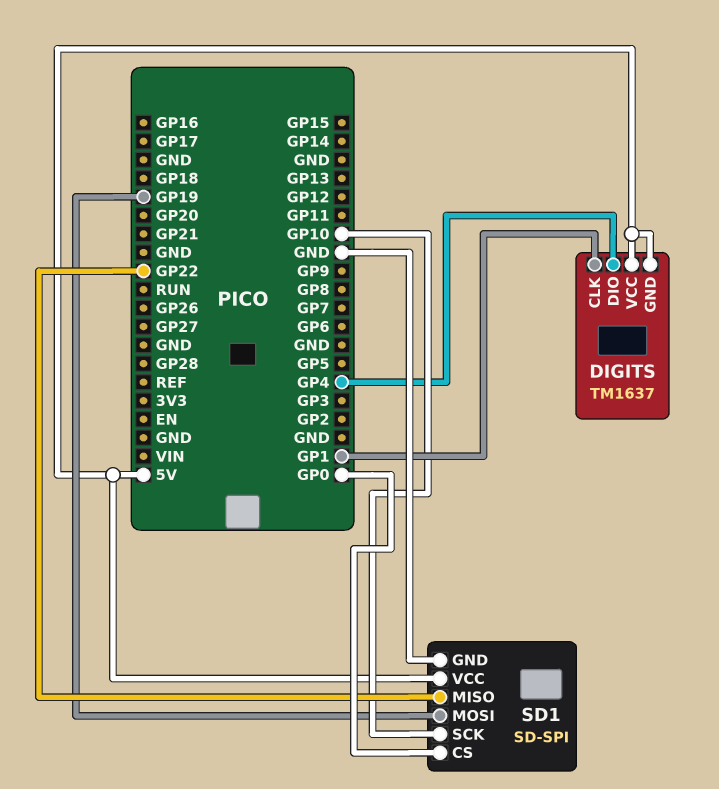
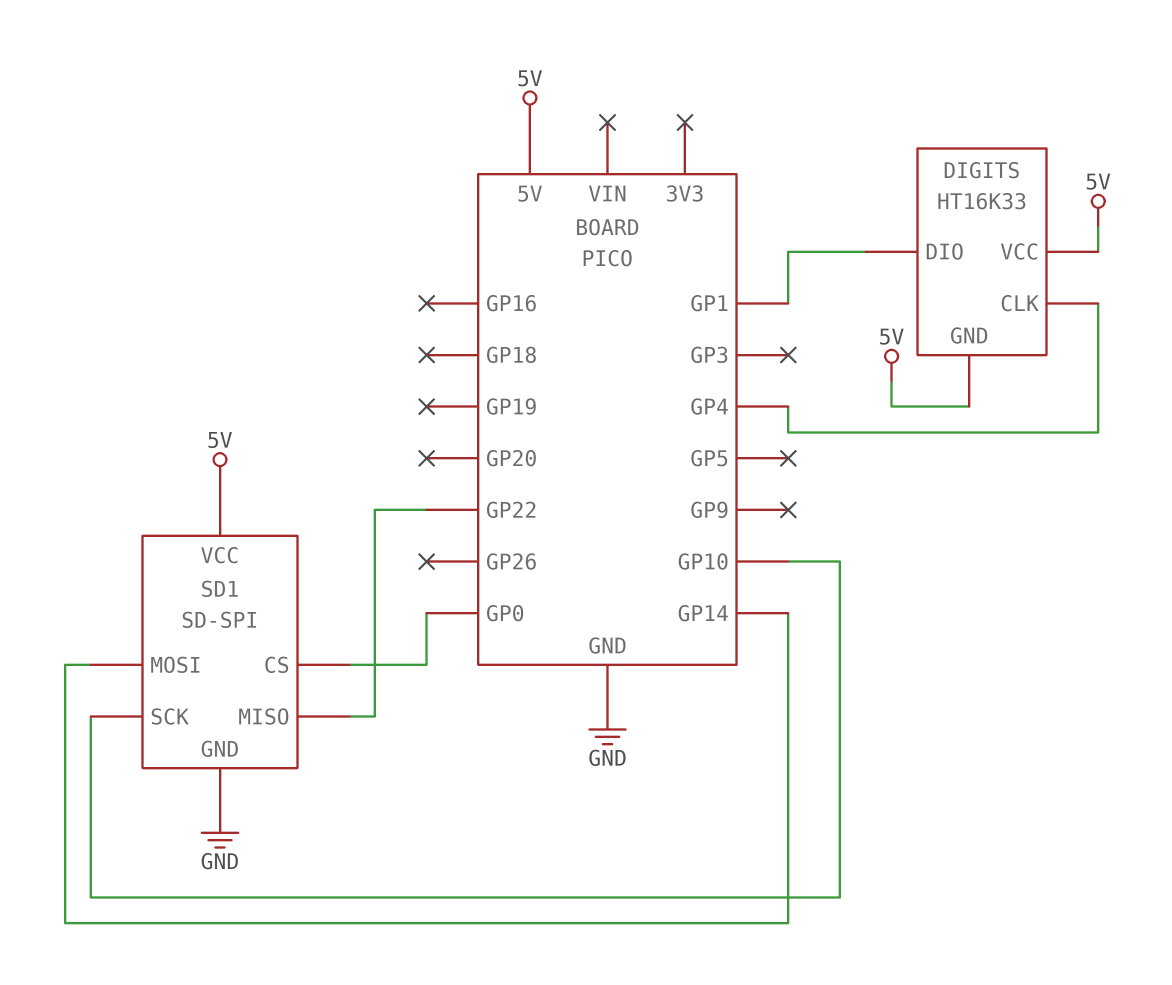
DIGITS: TM1637 -> HT16K33
DIGITS pin CLK: GP1 -> GP4
DIGITS pin DIO: GP4 -> GP1
SD1 pin MOSI: GP19 -> GP14

